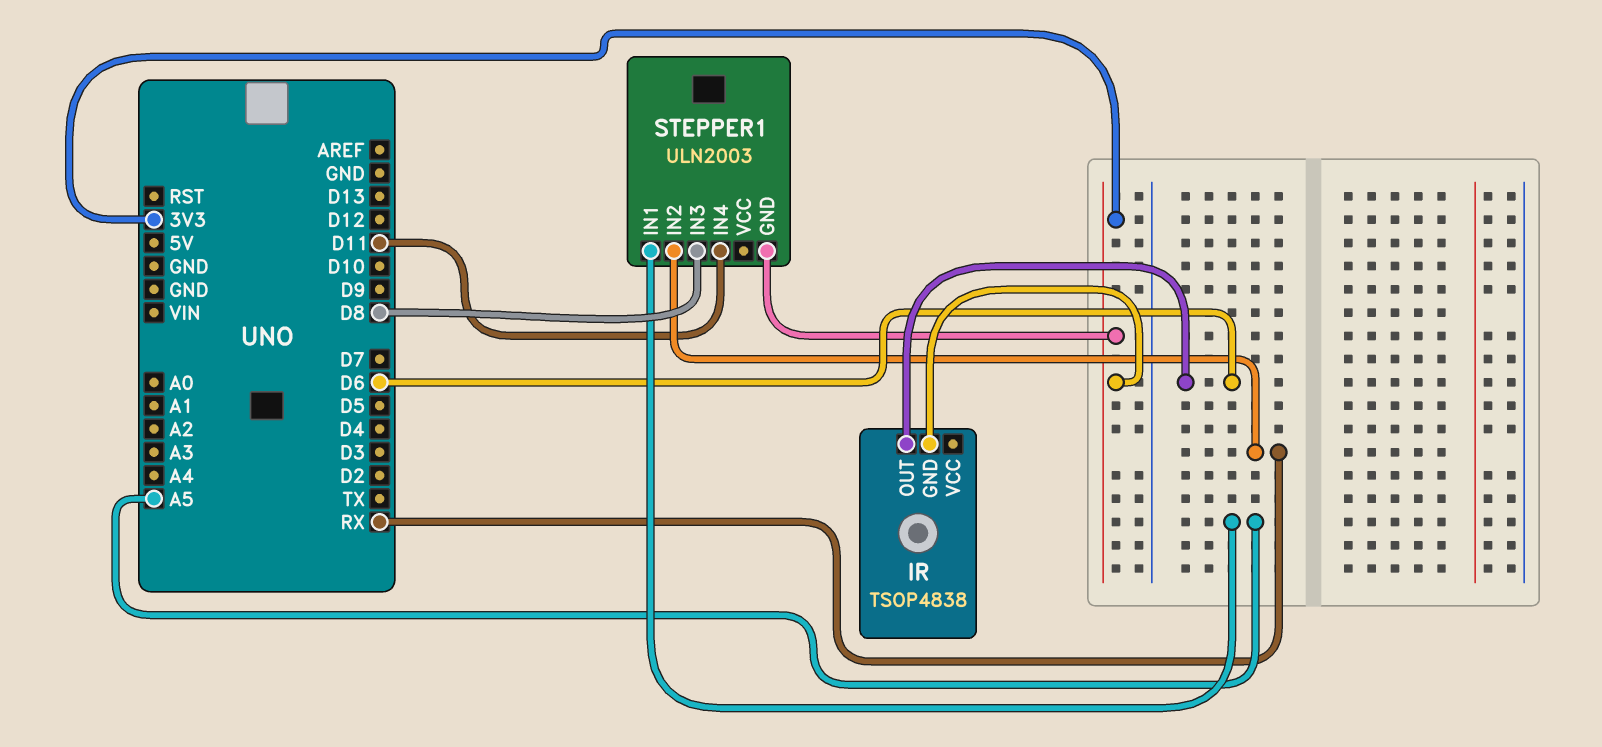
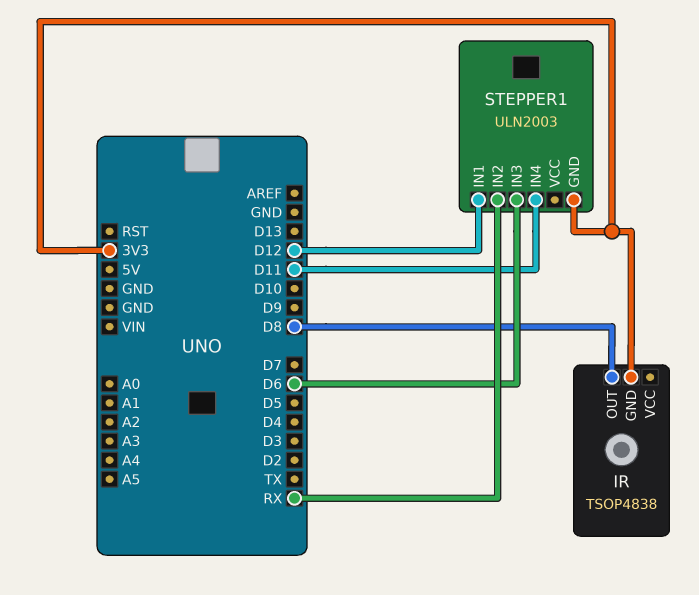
IR pin OUT: D6 -> D8
STEPPER1 pin IN1: A5 -> D12
STEPPER1 pin IN3: D8 -> D6

